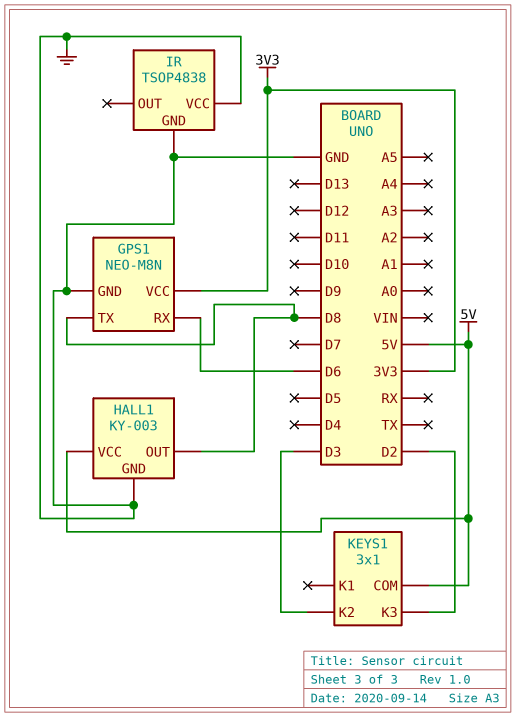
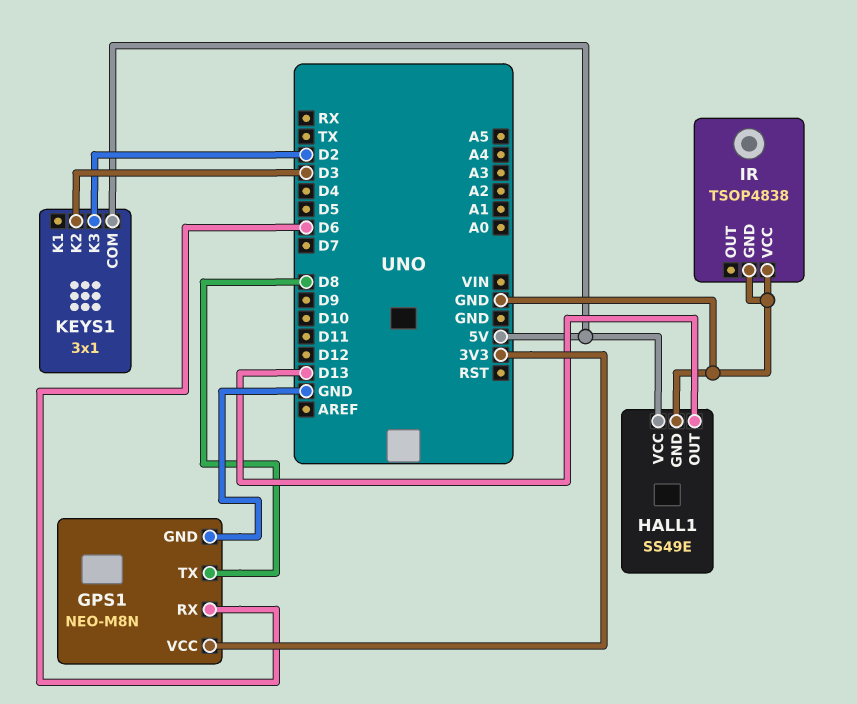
HALL1: KY-003 -> SS49E
HALL1 pin OUT: D8 -> D13

